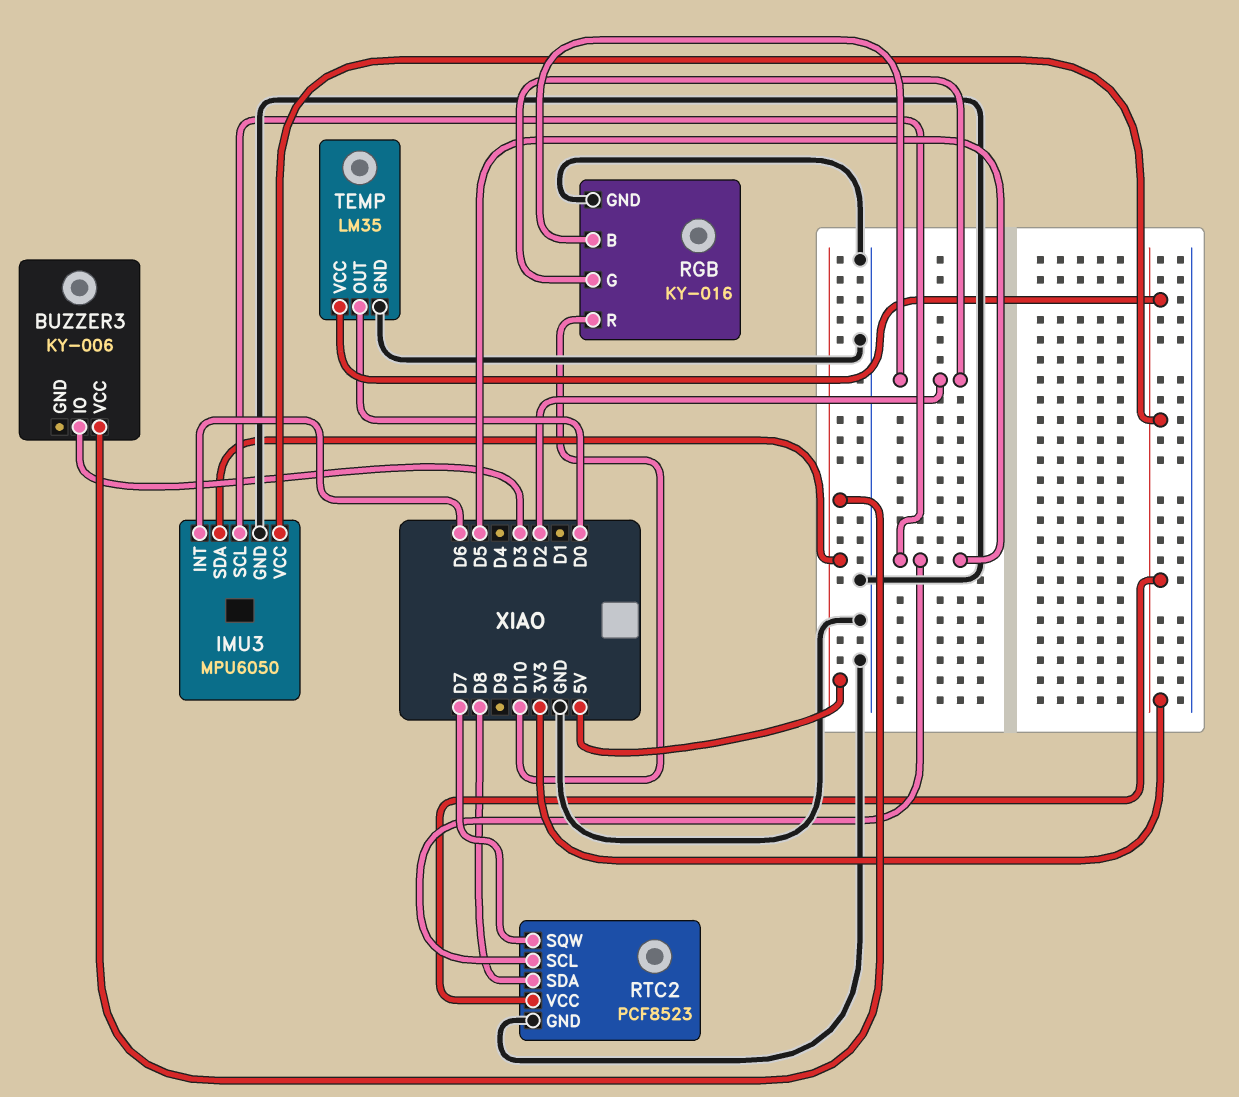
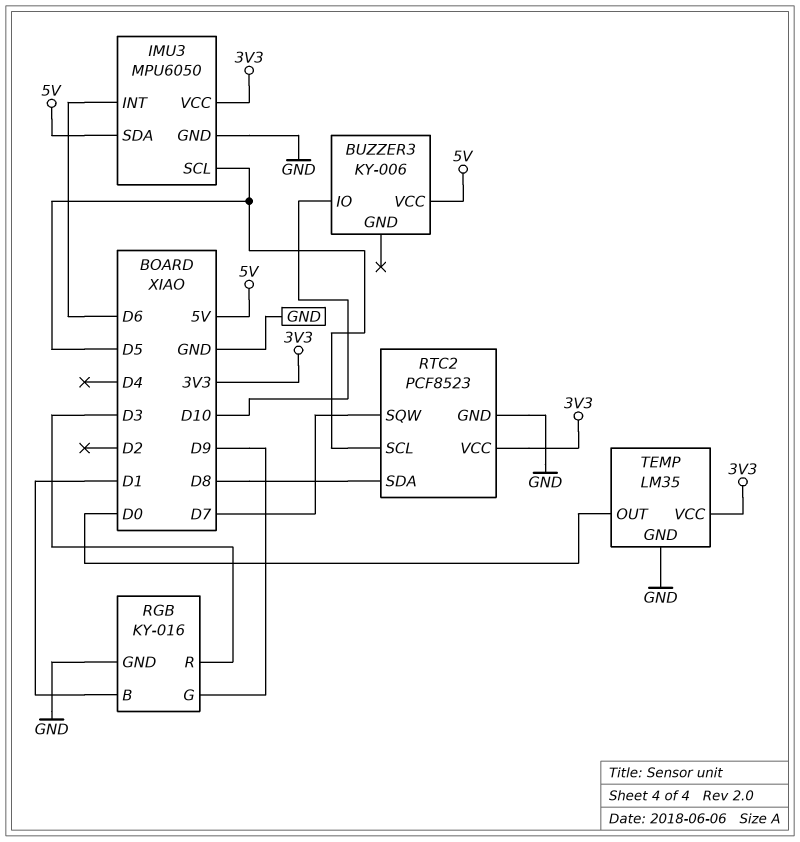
BUZZER3 pin IO: D3 -> D10
RGB pin B: D2 -> D1
RGB pin G: D2 -> D9
RGB pin R: D10 -> D3

